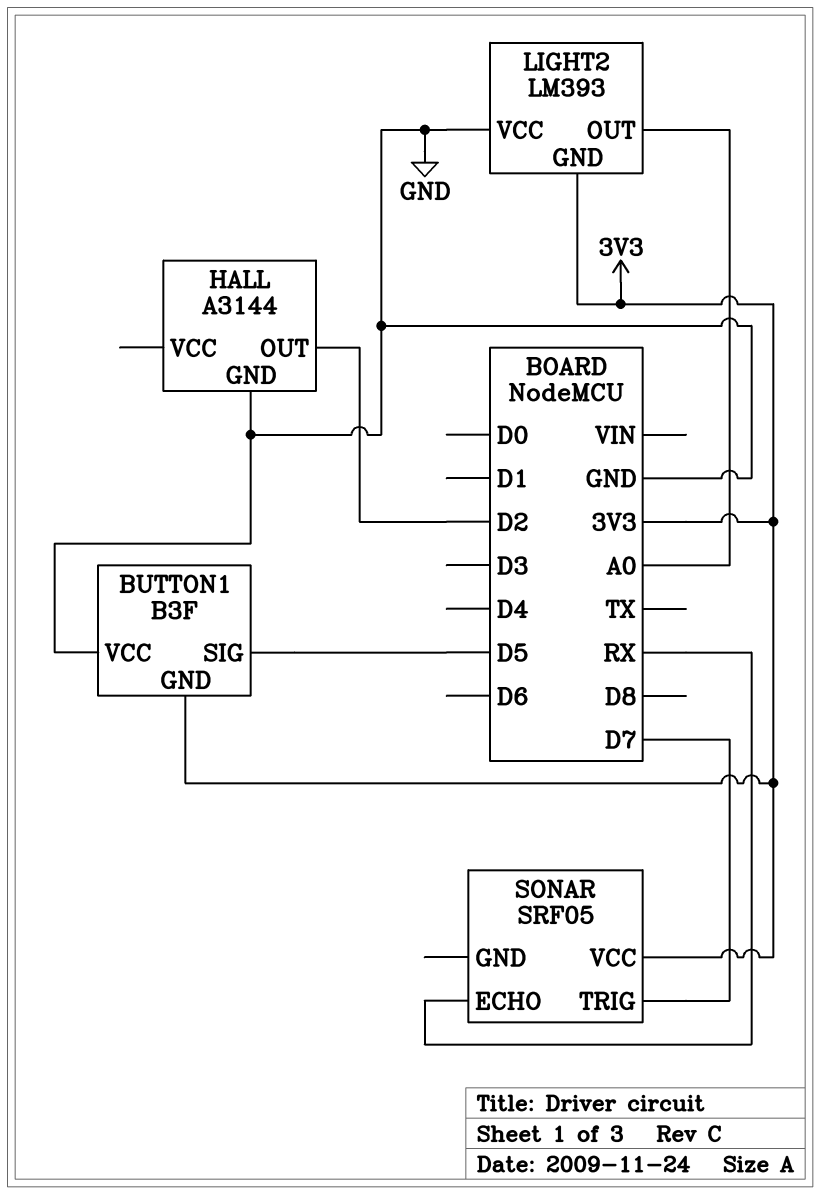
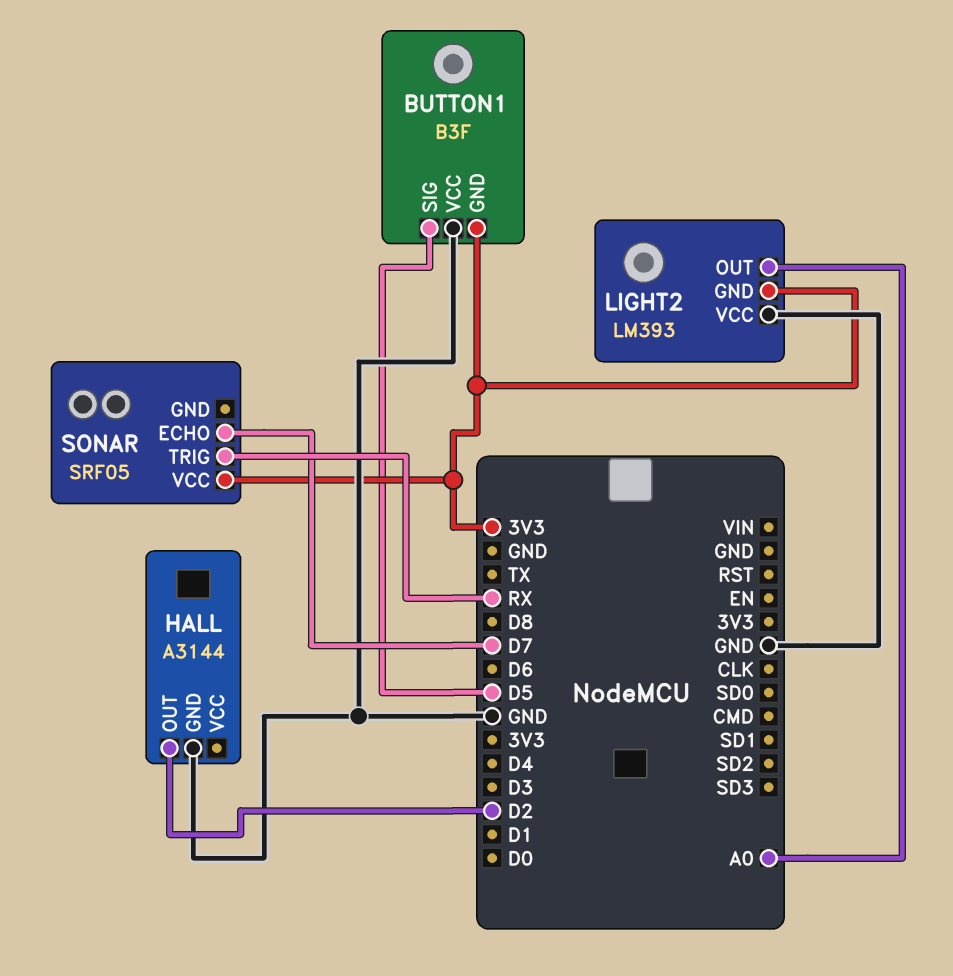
SONAR pin ECHO: RX -> D7
SONAR pin TRIG: D7 -> RX

